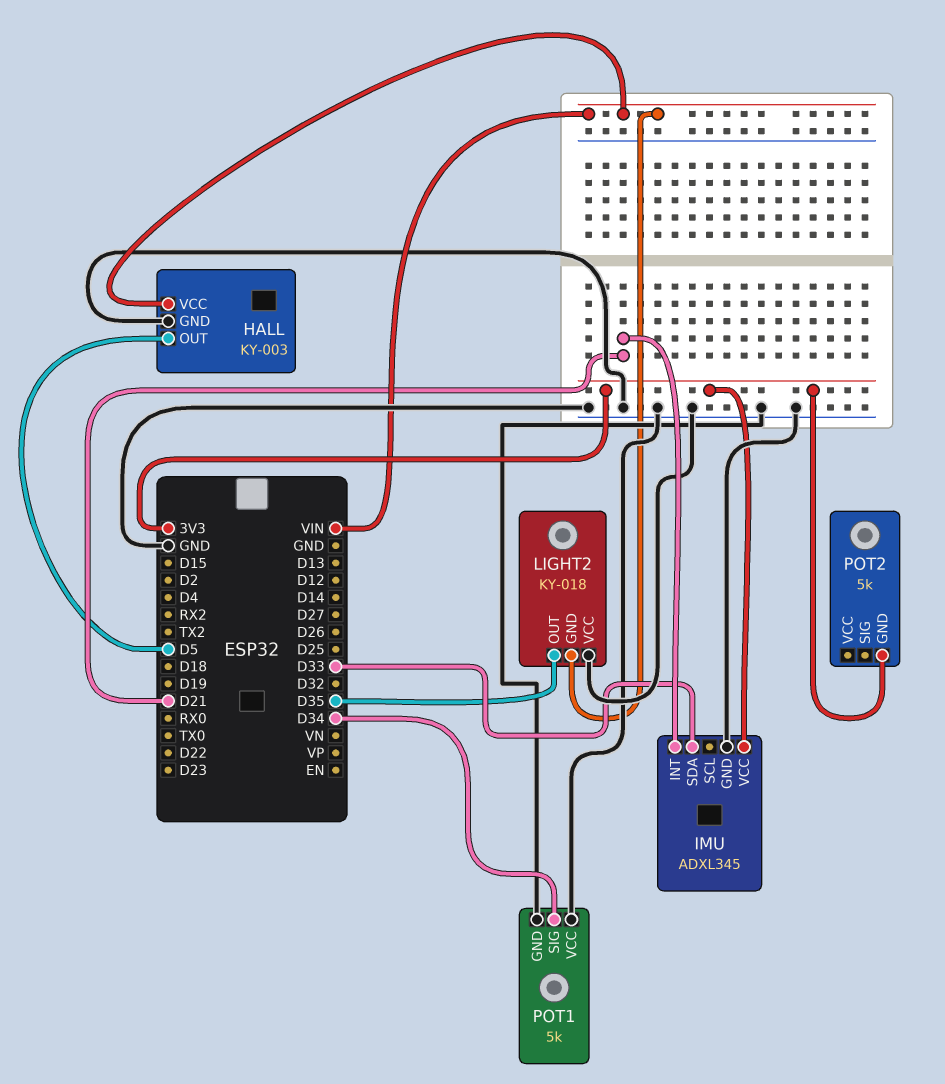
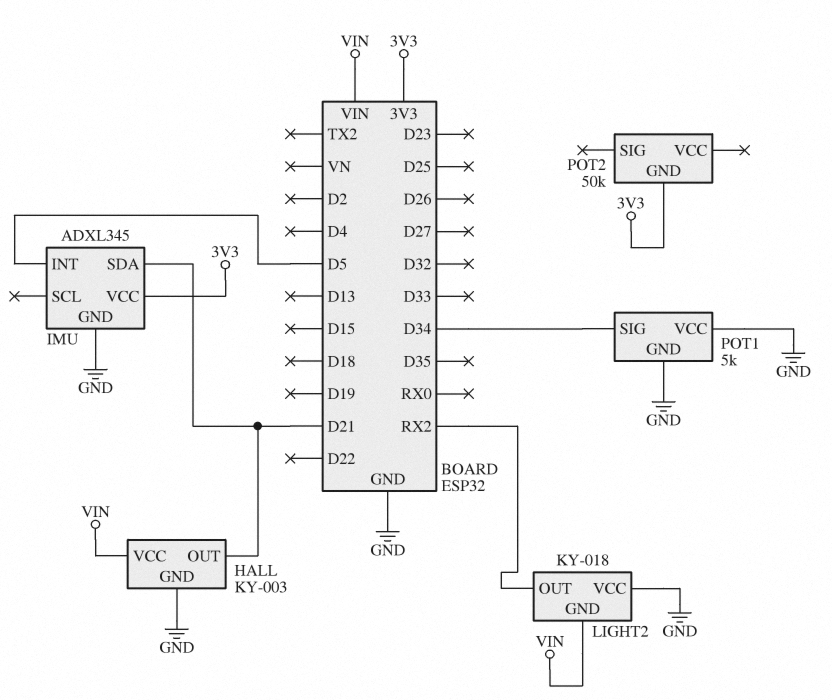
HALL pin OUT: D5 -> D21
IMU pin INT: D21 -> D5
IMU pin SDA: D33 -> D21
LIGHT2 pin OUT: D35 -> RX2
POT2: 5k -> 50k

